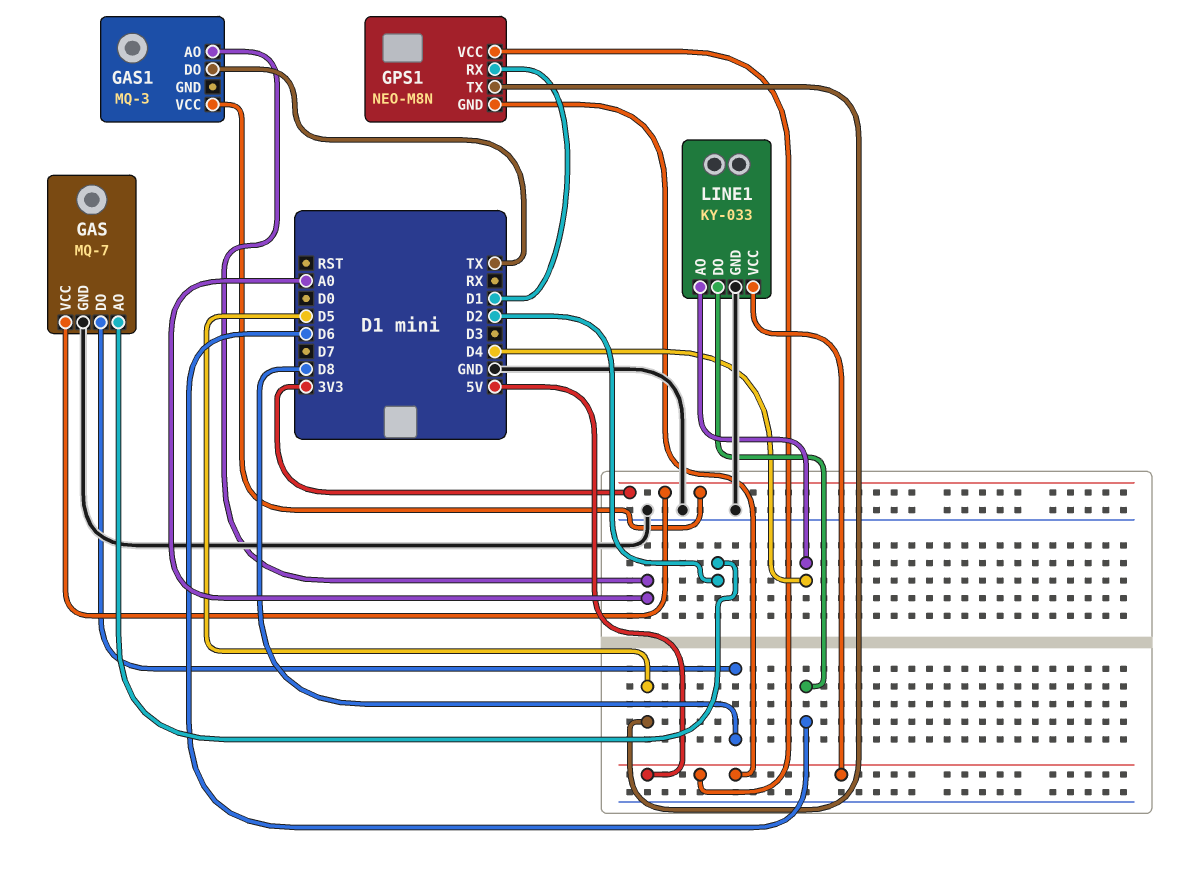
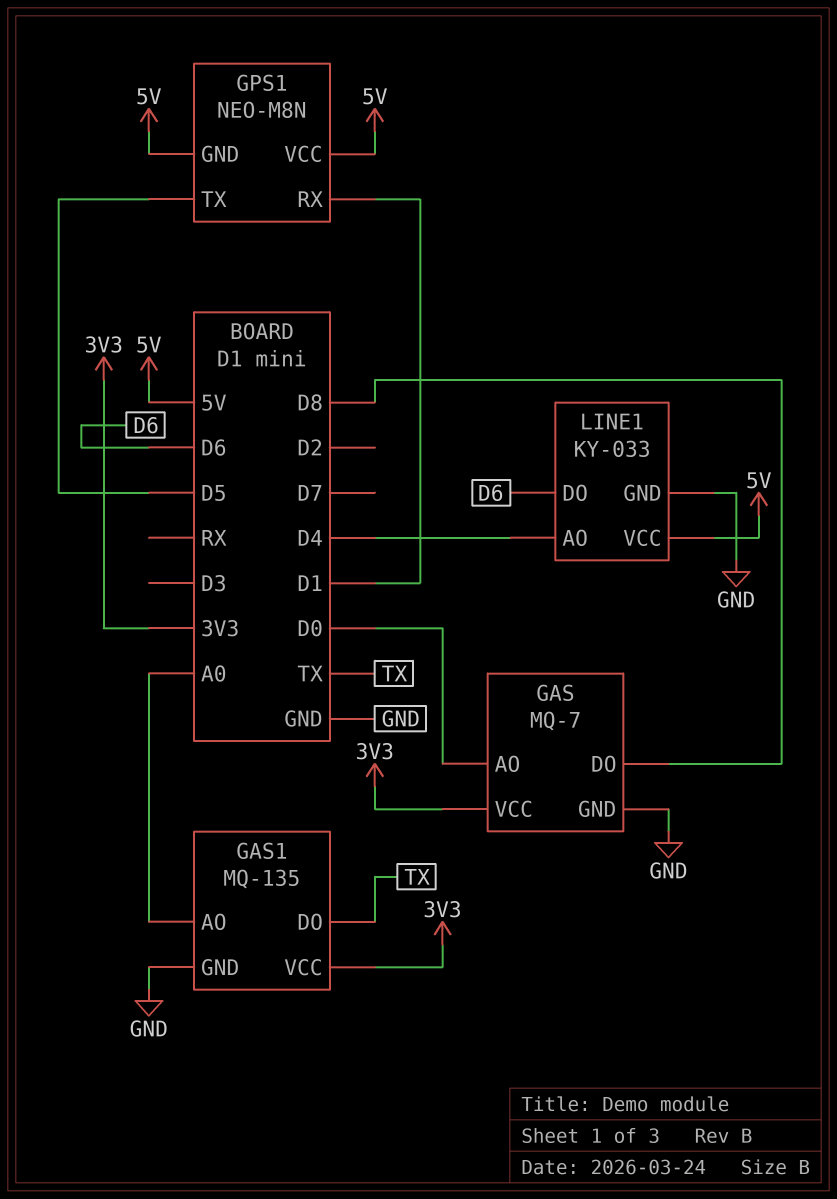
GAS pin AO: D2 -> D0
GAS1: MQ-3 -> MQ-135
GAS1 pin GND: none -> GND

